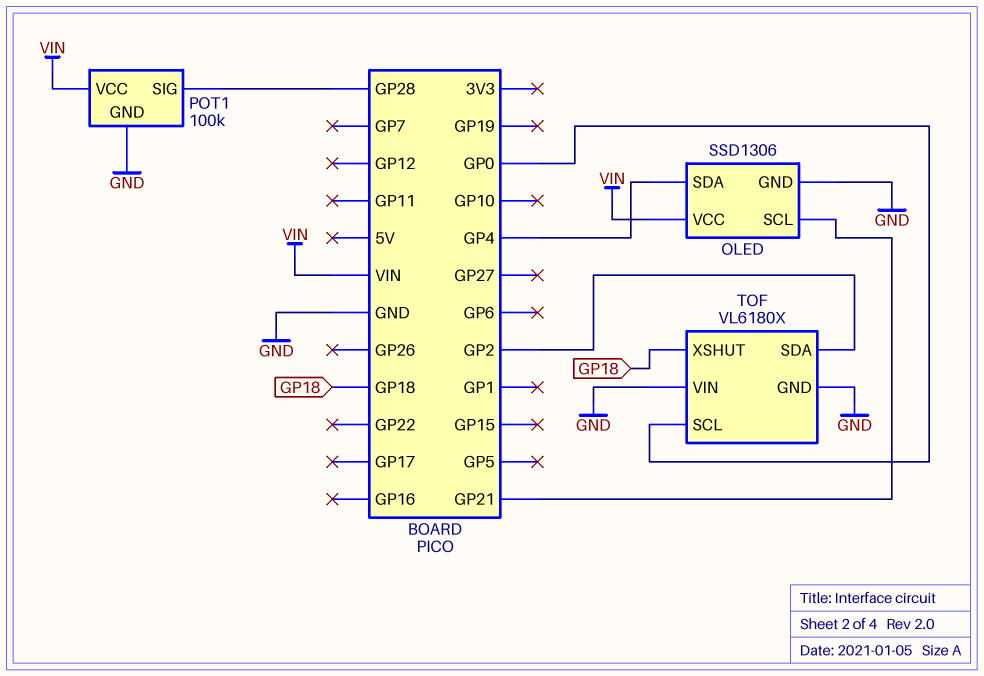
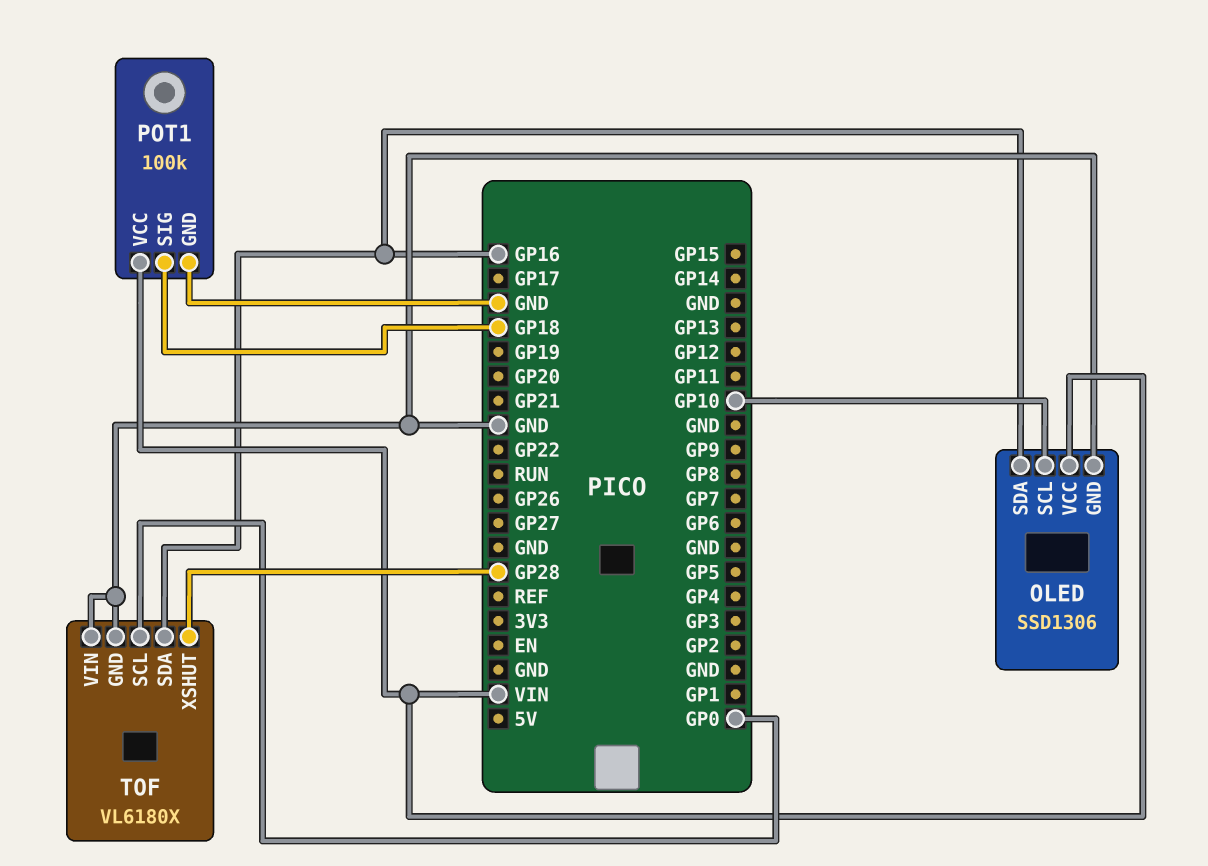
OLED pin SCL: GP21 -> GP10
OLED pin SDA: GP4 -> GP16
POT1 pin SIG: GP28 -> GP18
TOF pin SDA: GP2 -> GP16
TOF pin XSHUT: GP18 -> GP28

